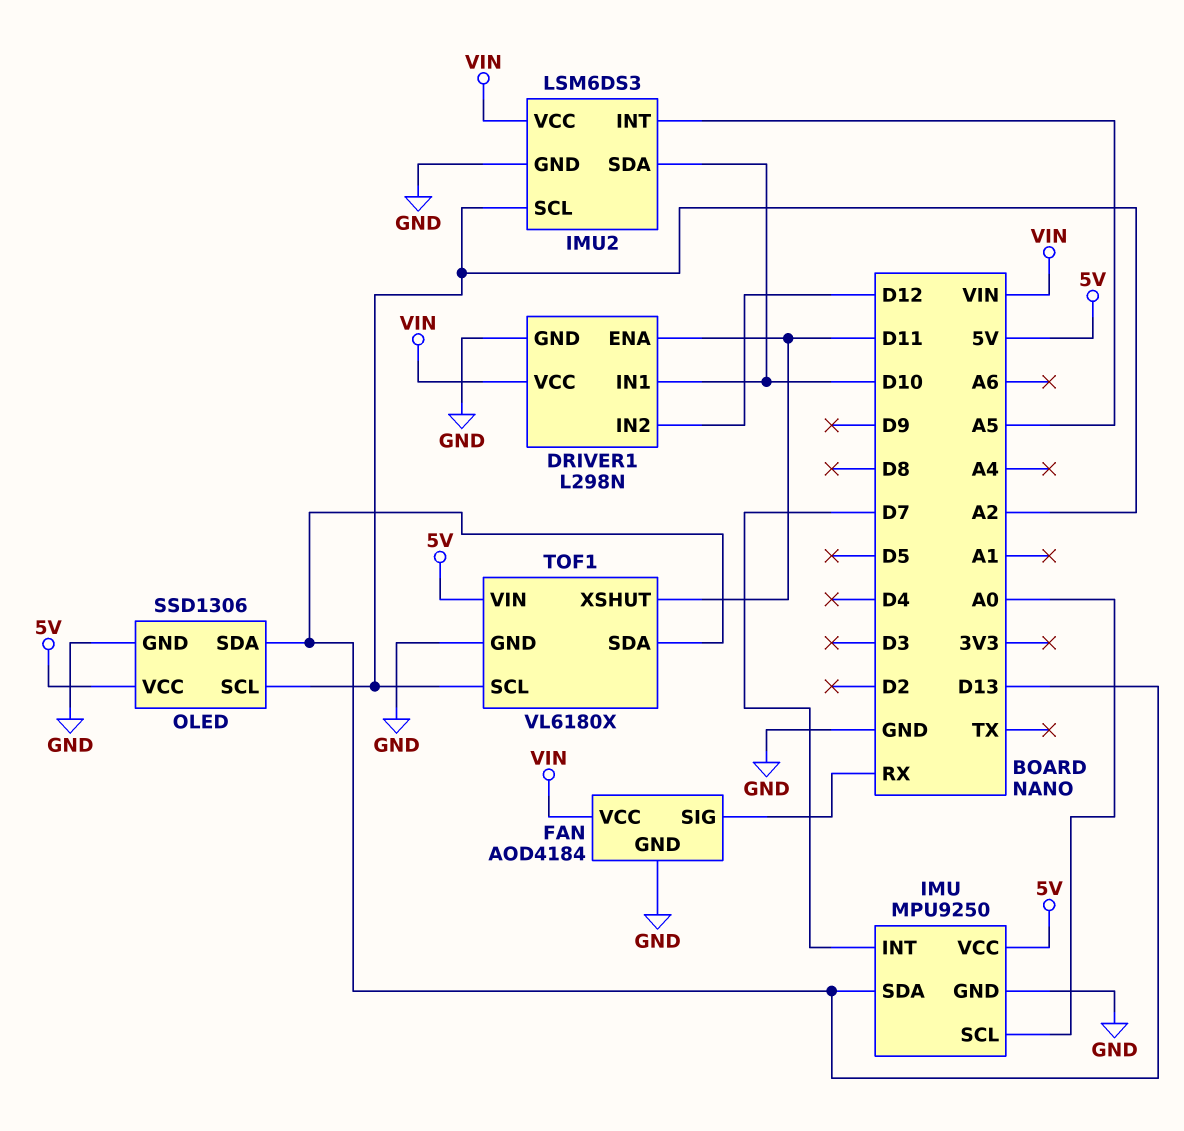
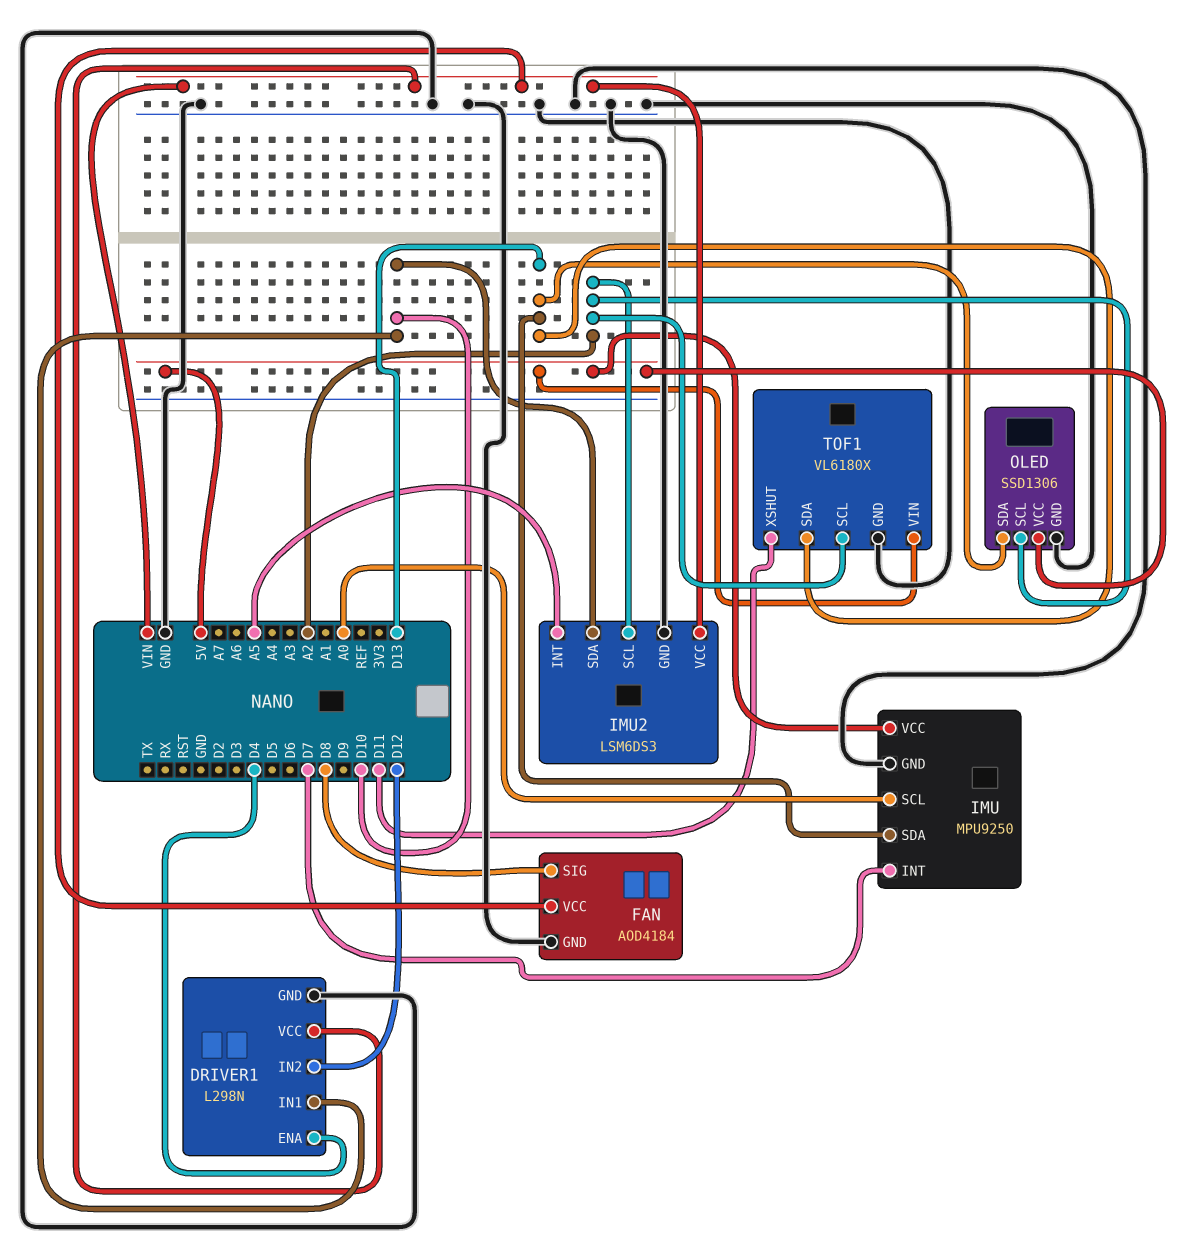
DRIVER1 pin ENA: D11 -> D4
FAN pin SIG: RX -> D8

